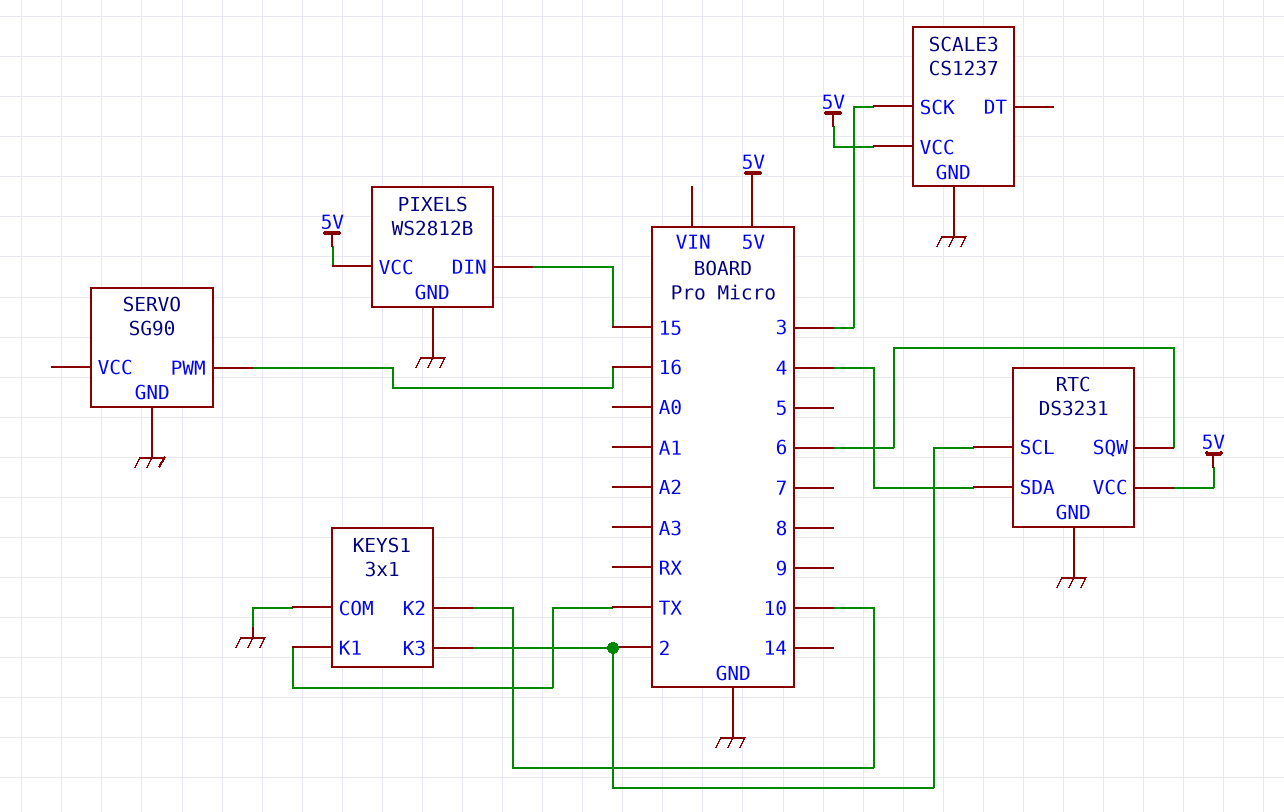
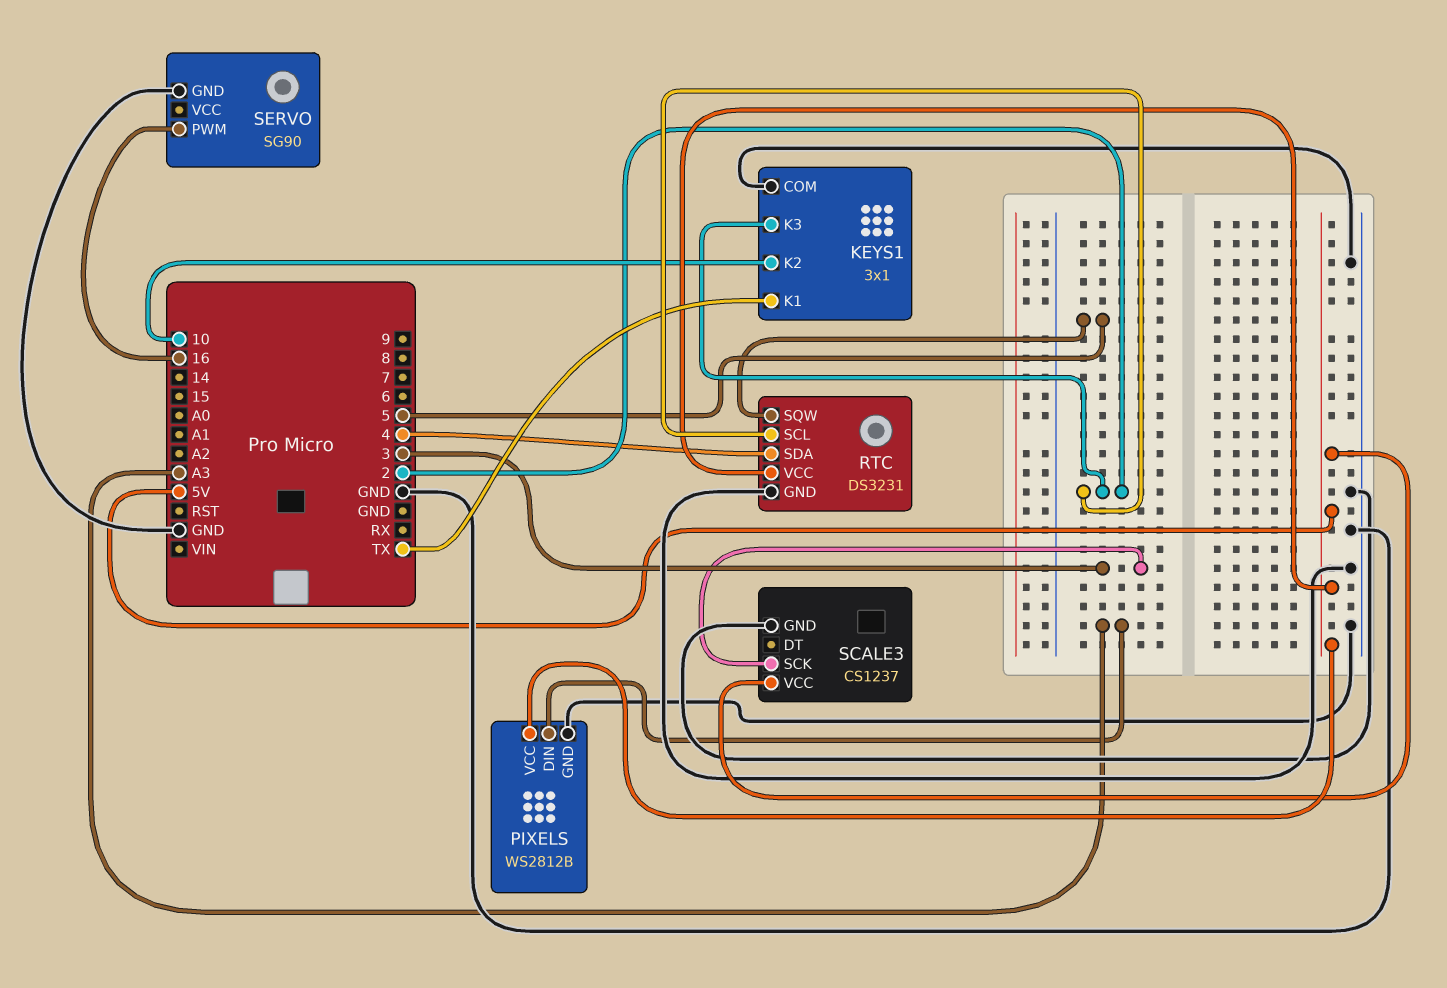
PIXELS pin DIN: 15 -> A3
RTC pin SQW: 6 -> 5

